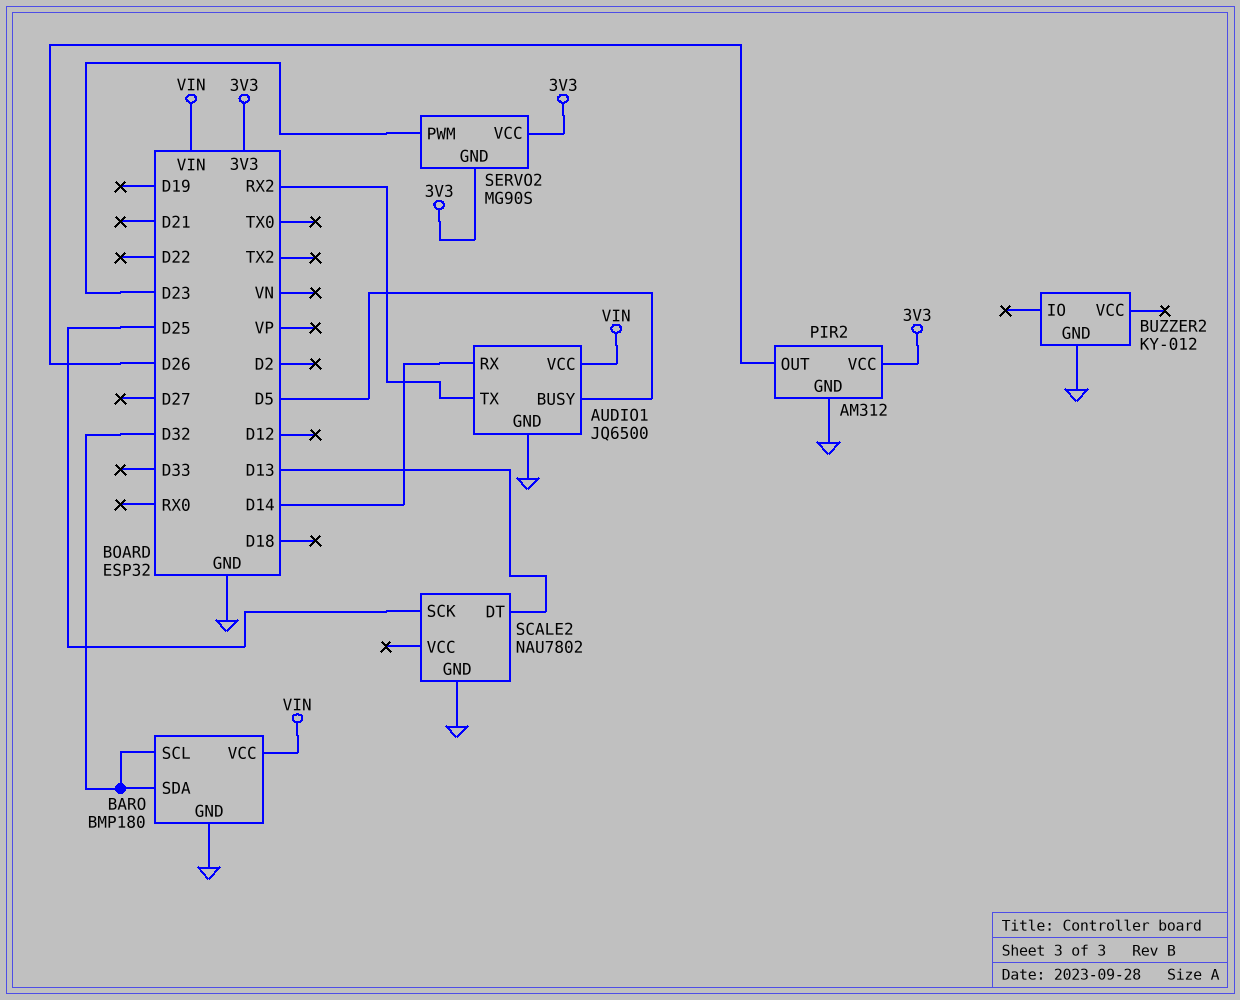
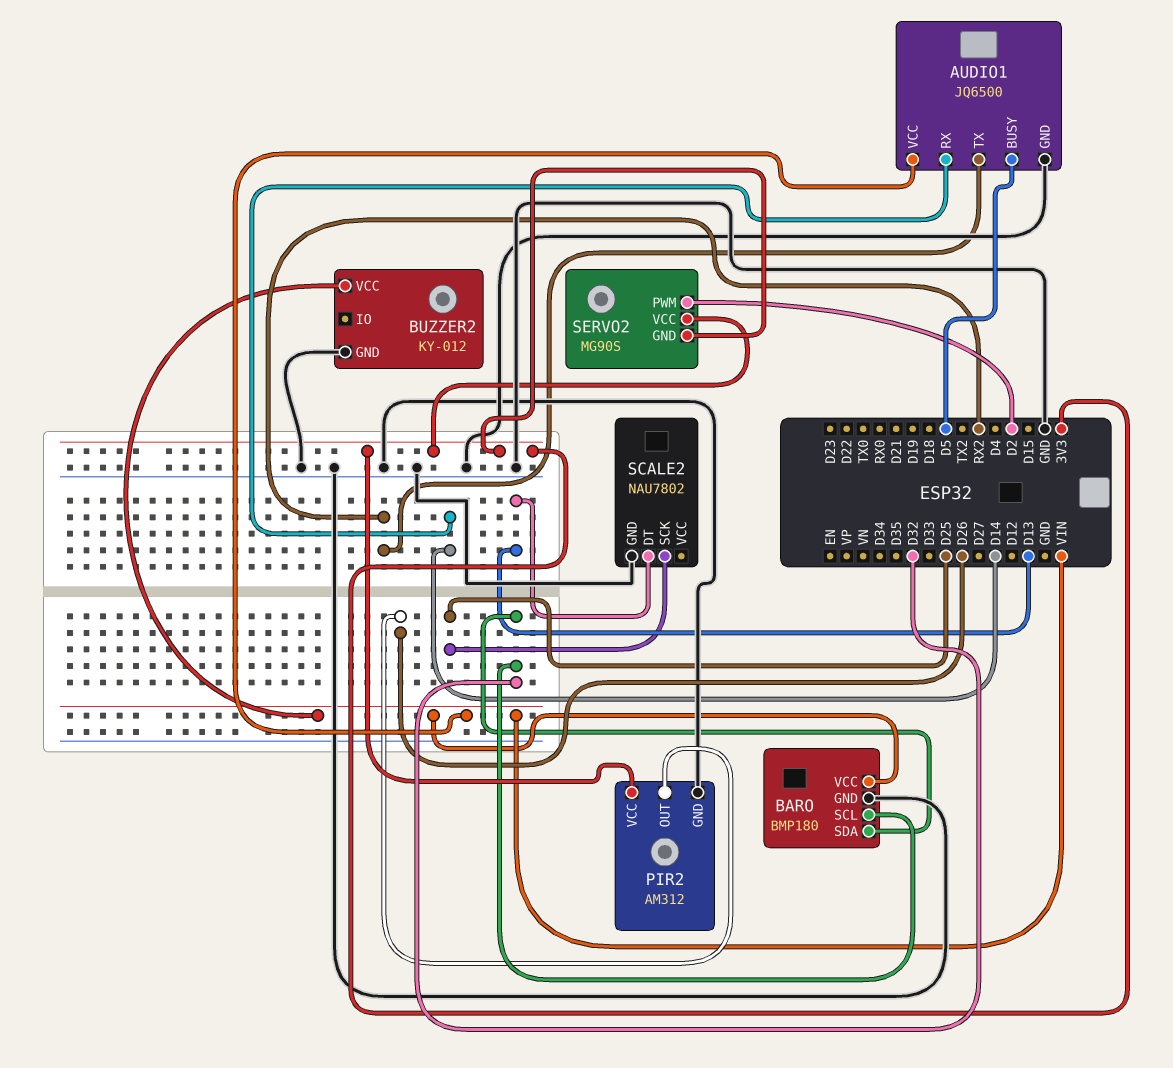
BUZZER2 pin VCC: none -> VIN
SERVO2 pin PWM: D23 -> D2

